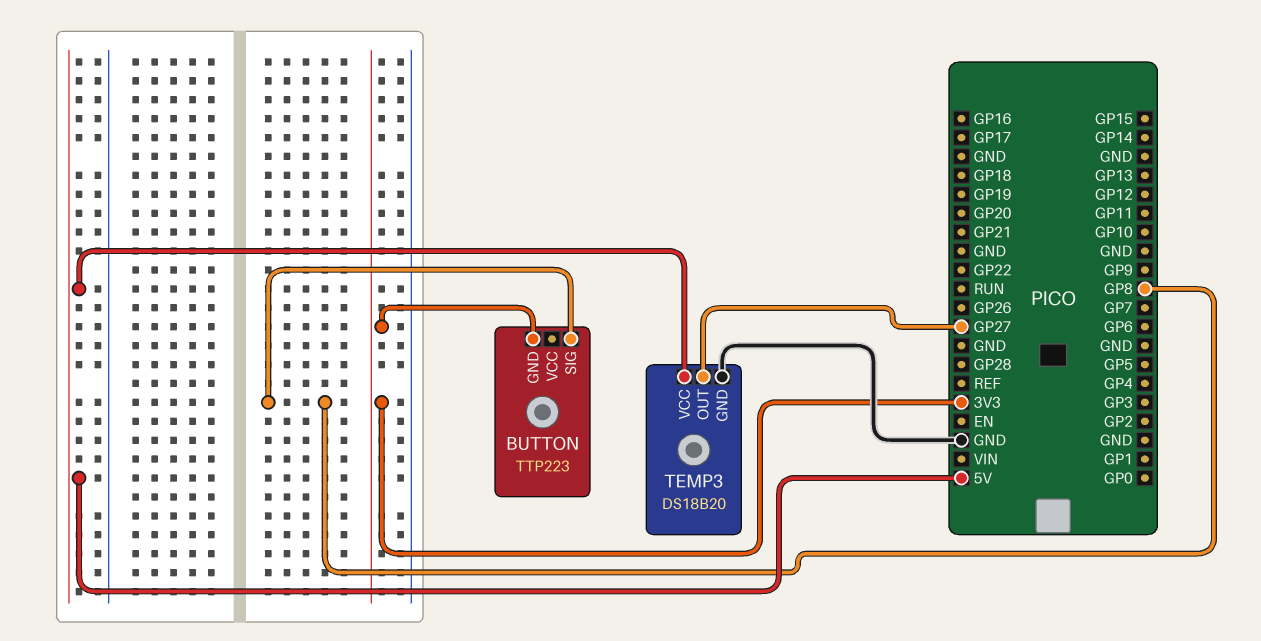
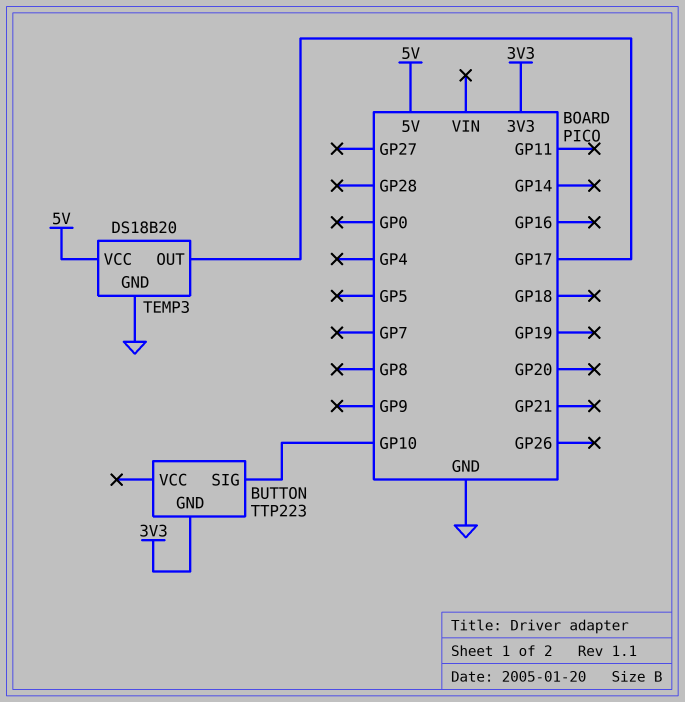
BUTTON pin SIG: GP8 -> GP10
TEMP3 pin OUT: GP27 -> GP17

